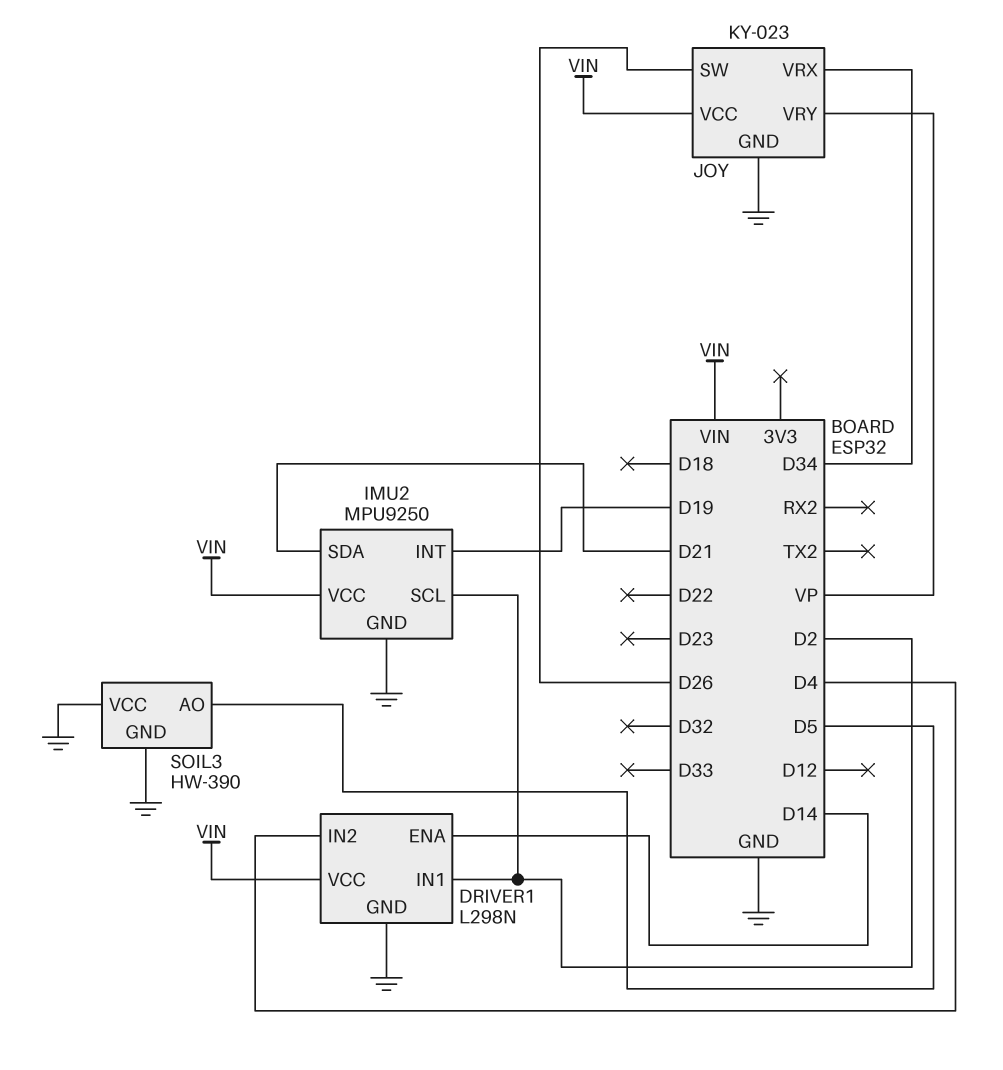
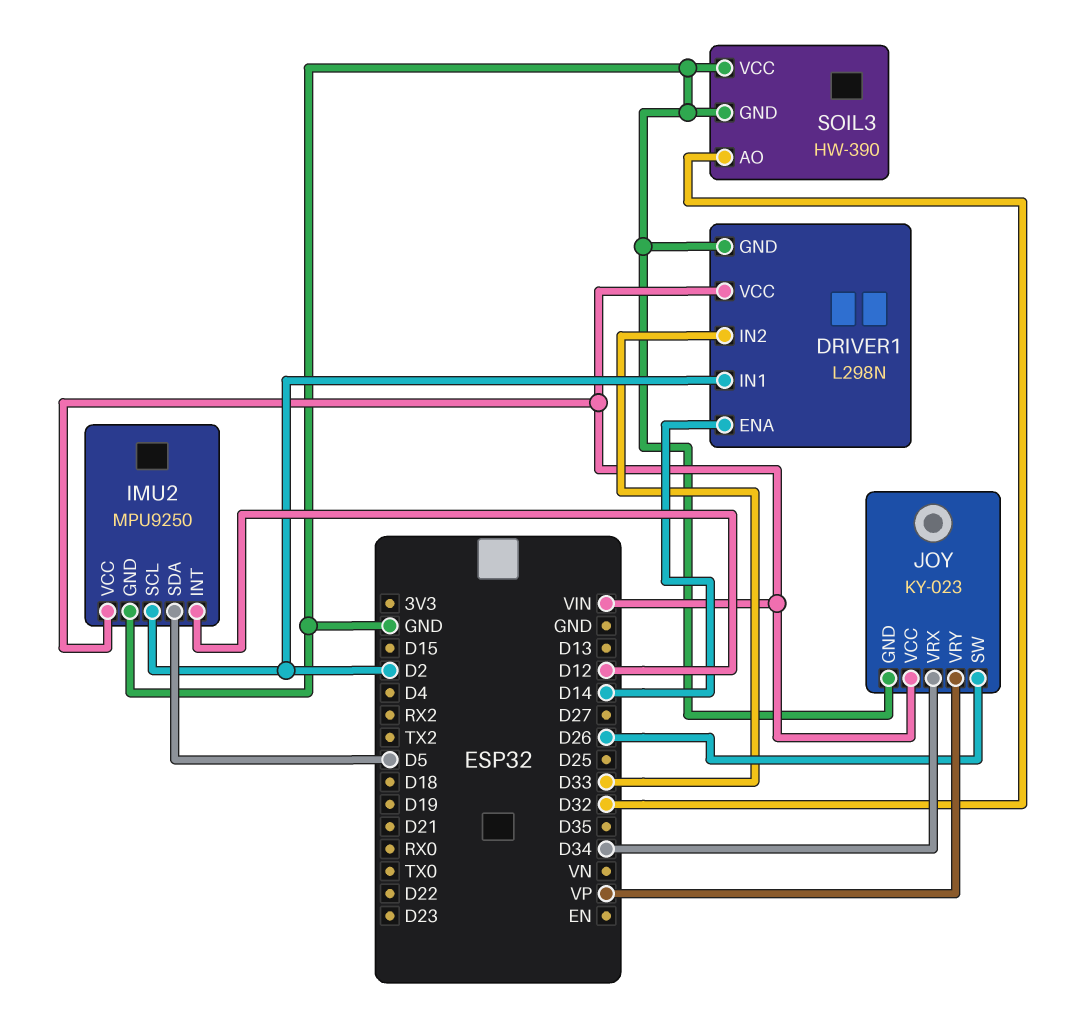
DRIVER1 pin IN2: D4 -> D33
IMU2 pin INT: D19 -> D12
IMU2 pin SDA: D21 -> D5
SOIL3 pin AO: D5 -> D32

